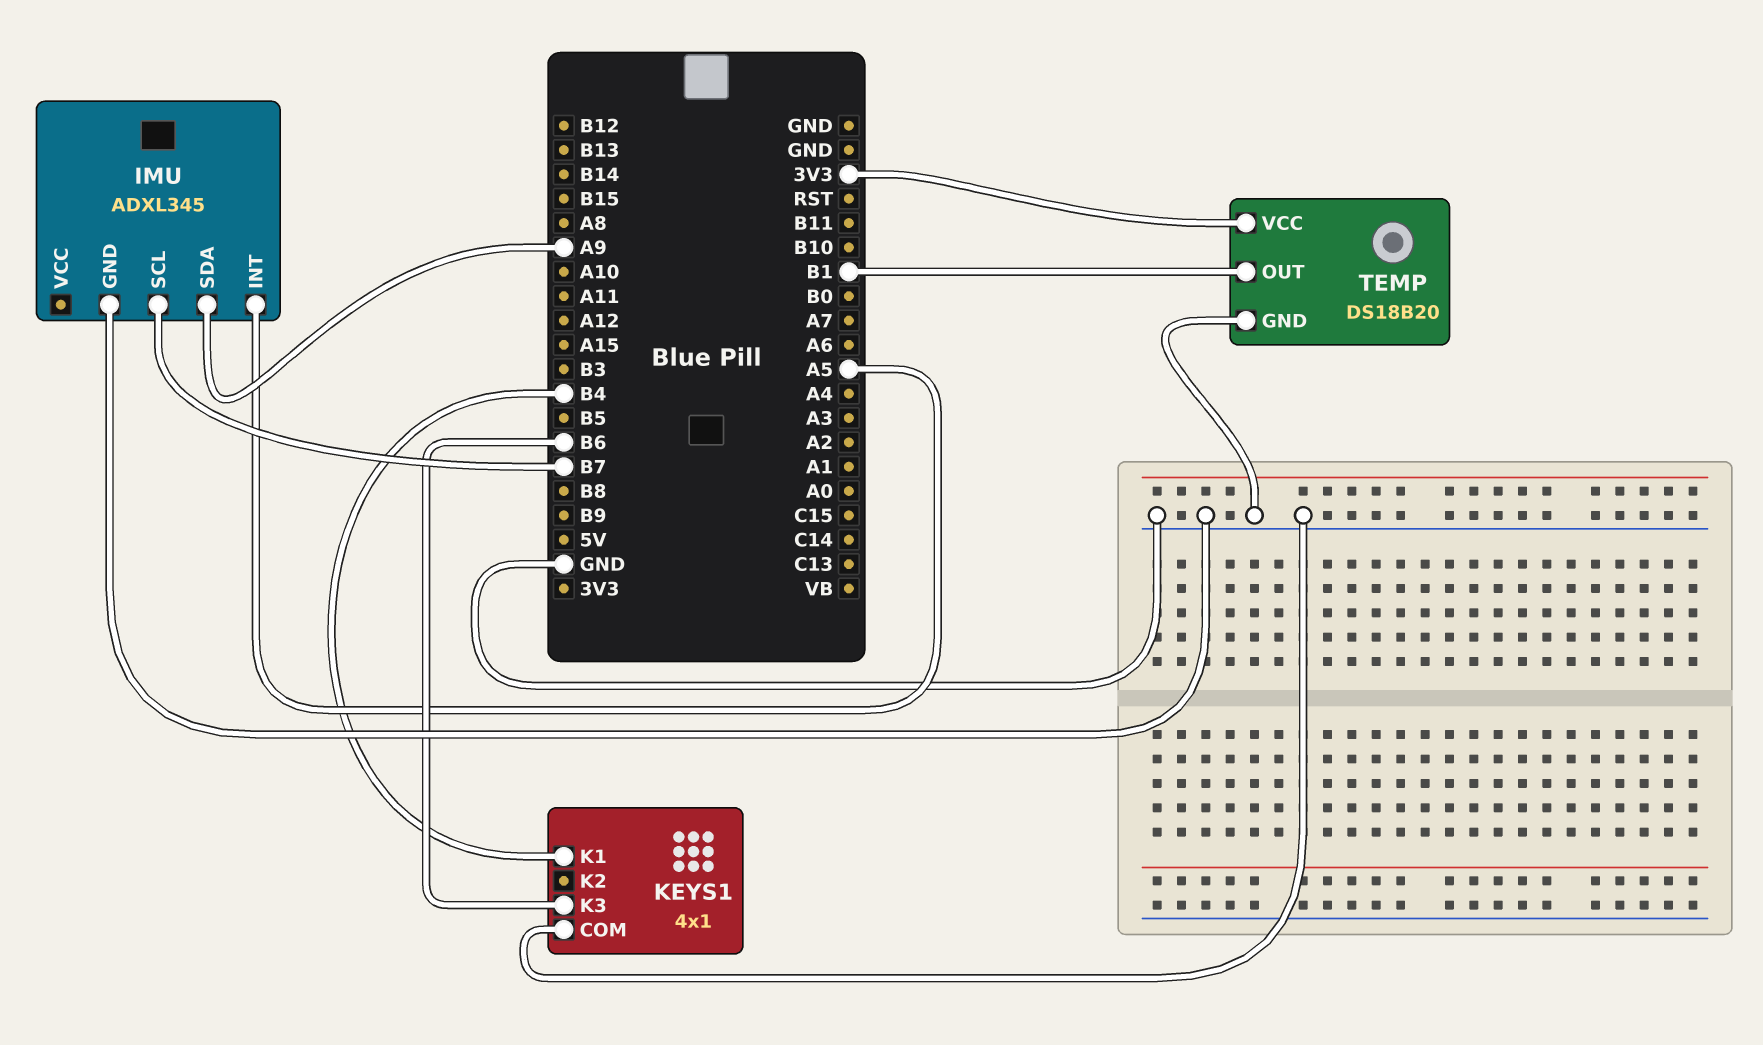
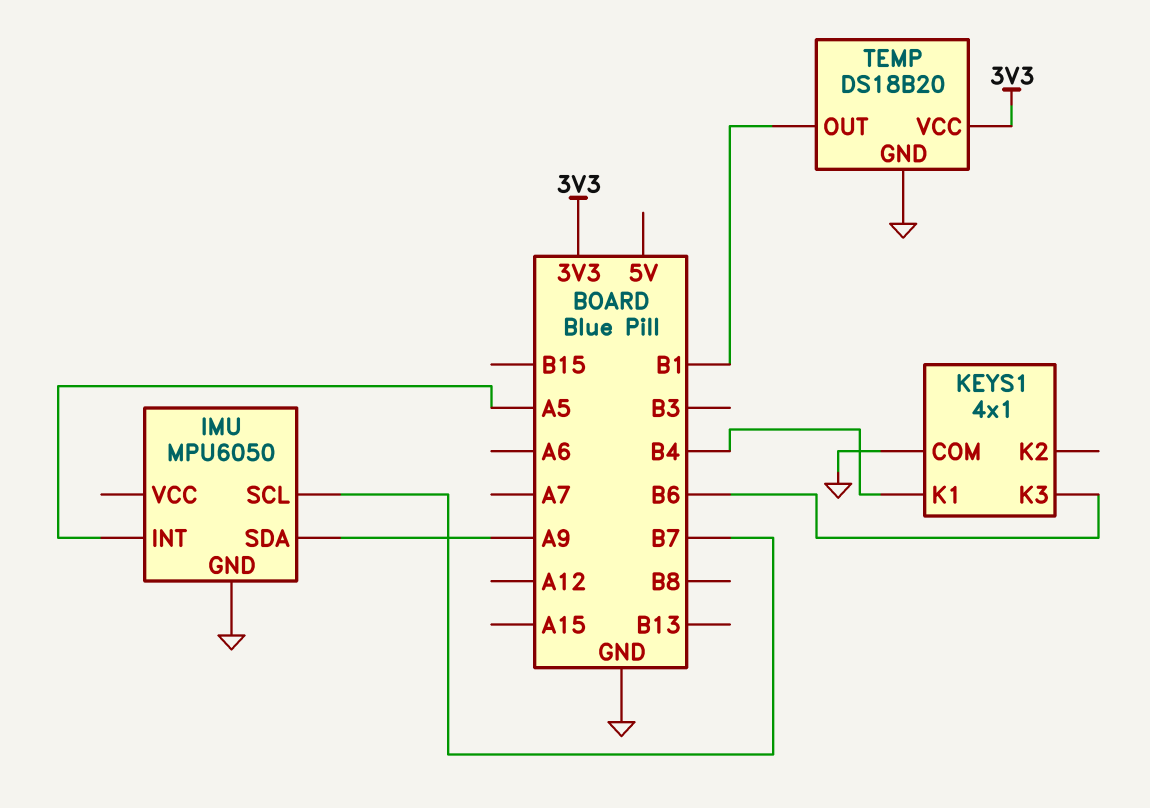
IMU: ADXL345 -> MPU6050

